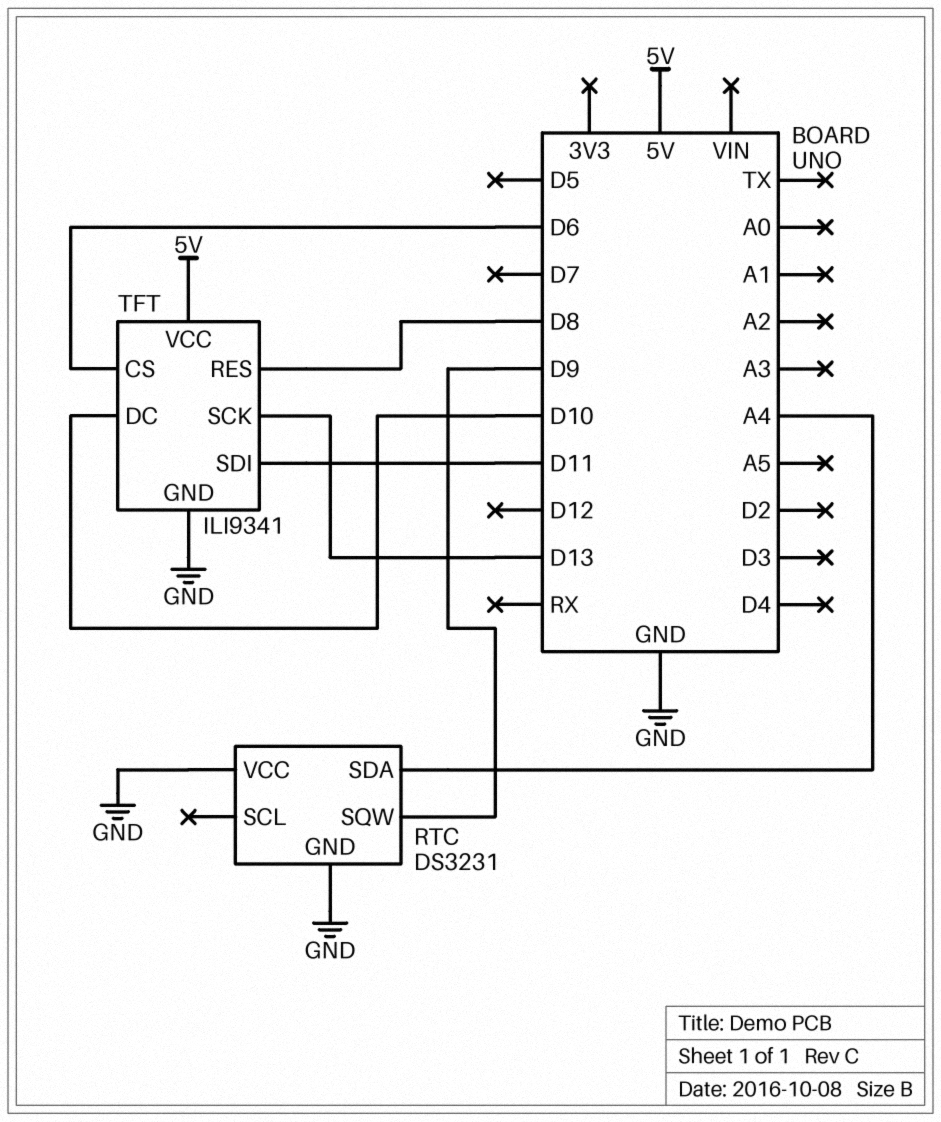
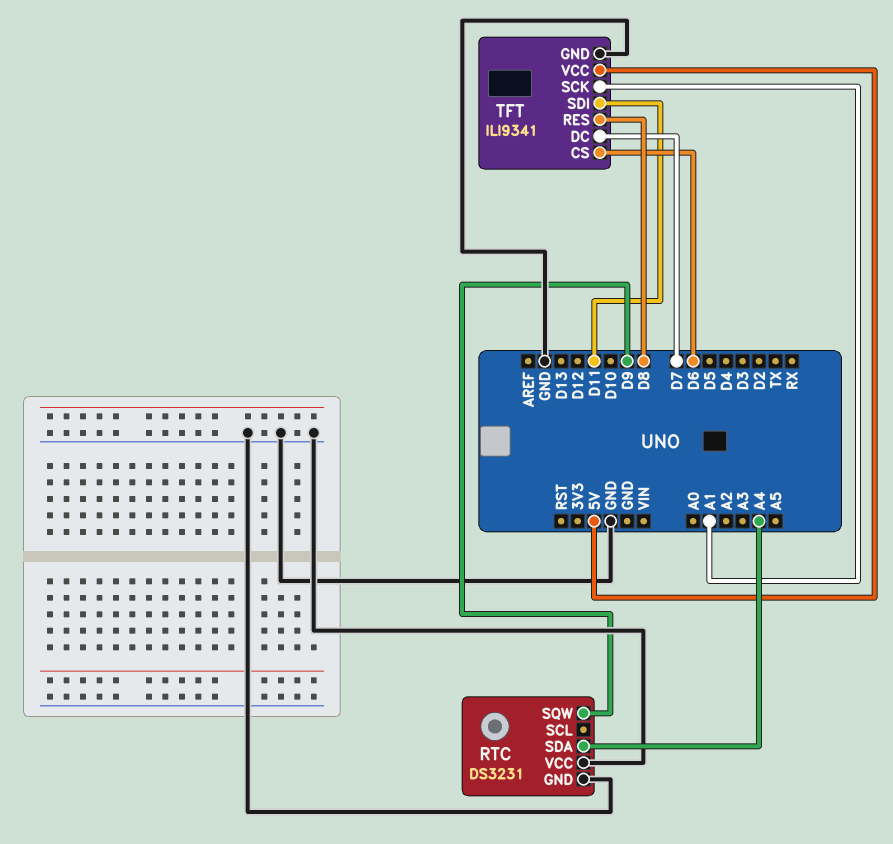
TFT pin DC: D10 -> D7
TFT pin SCK: D13 -> A1

